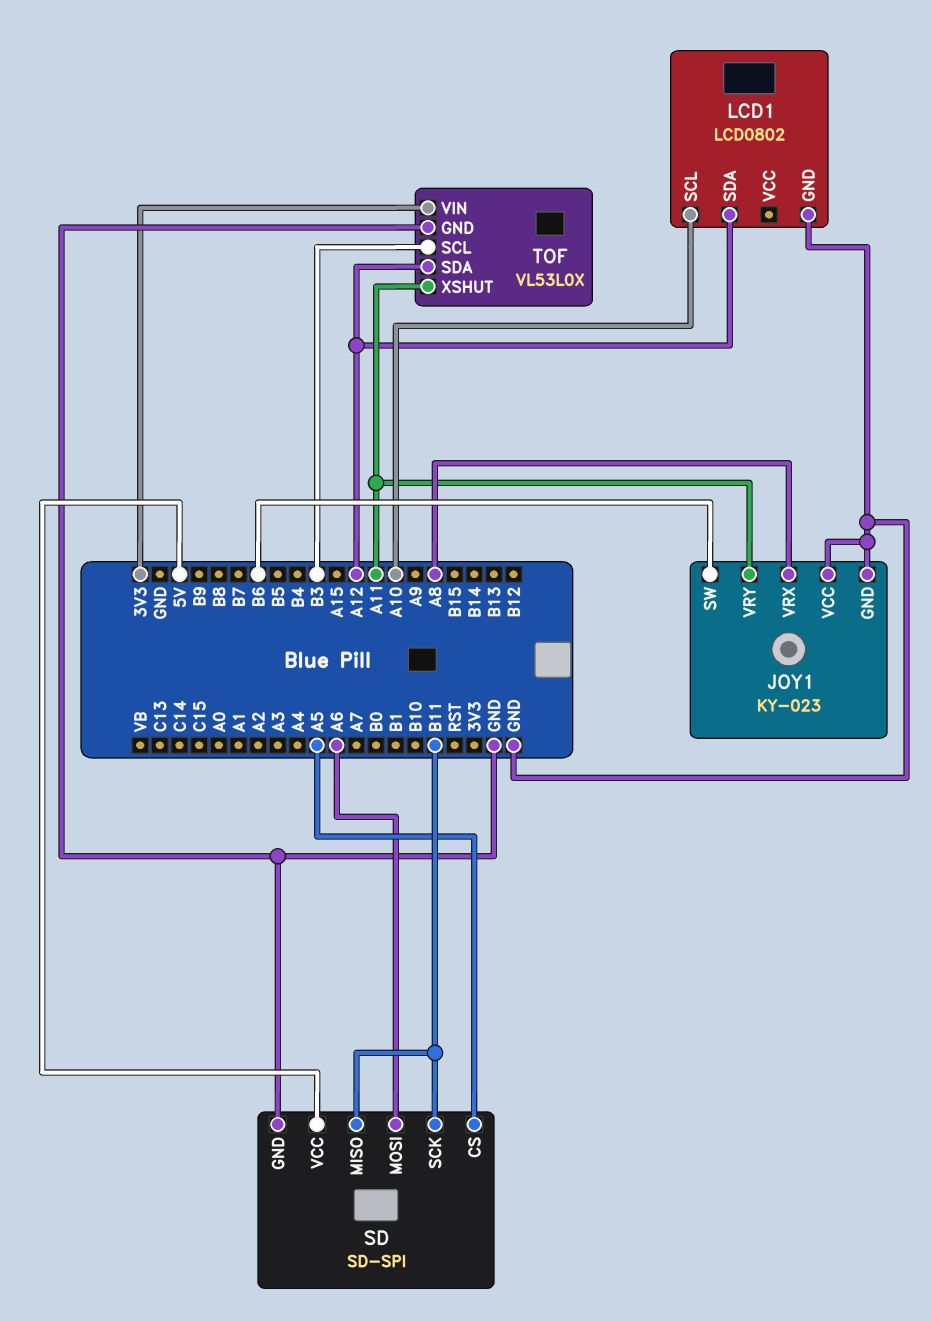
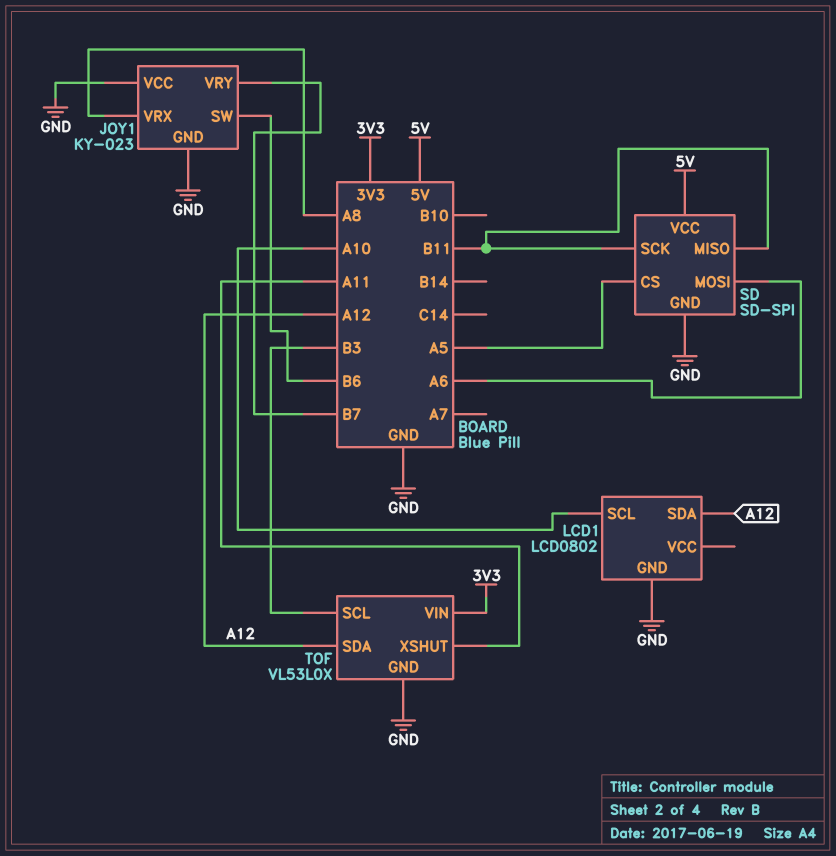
JOY1 pin VRY: A11 -> B7

